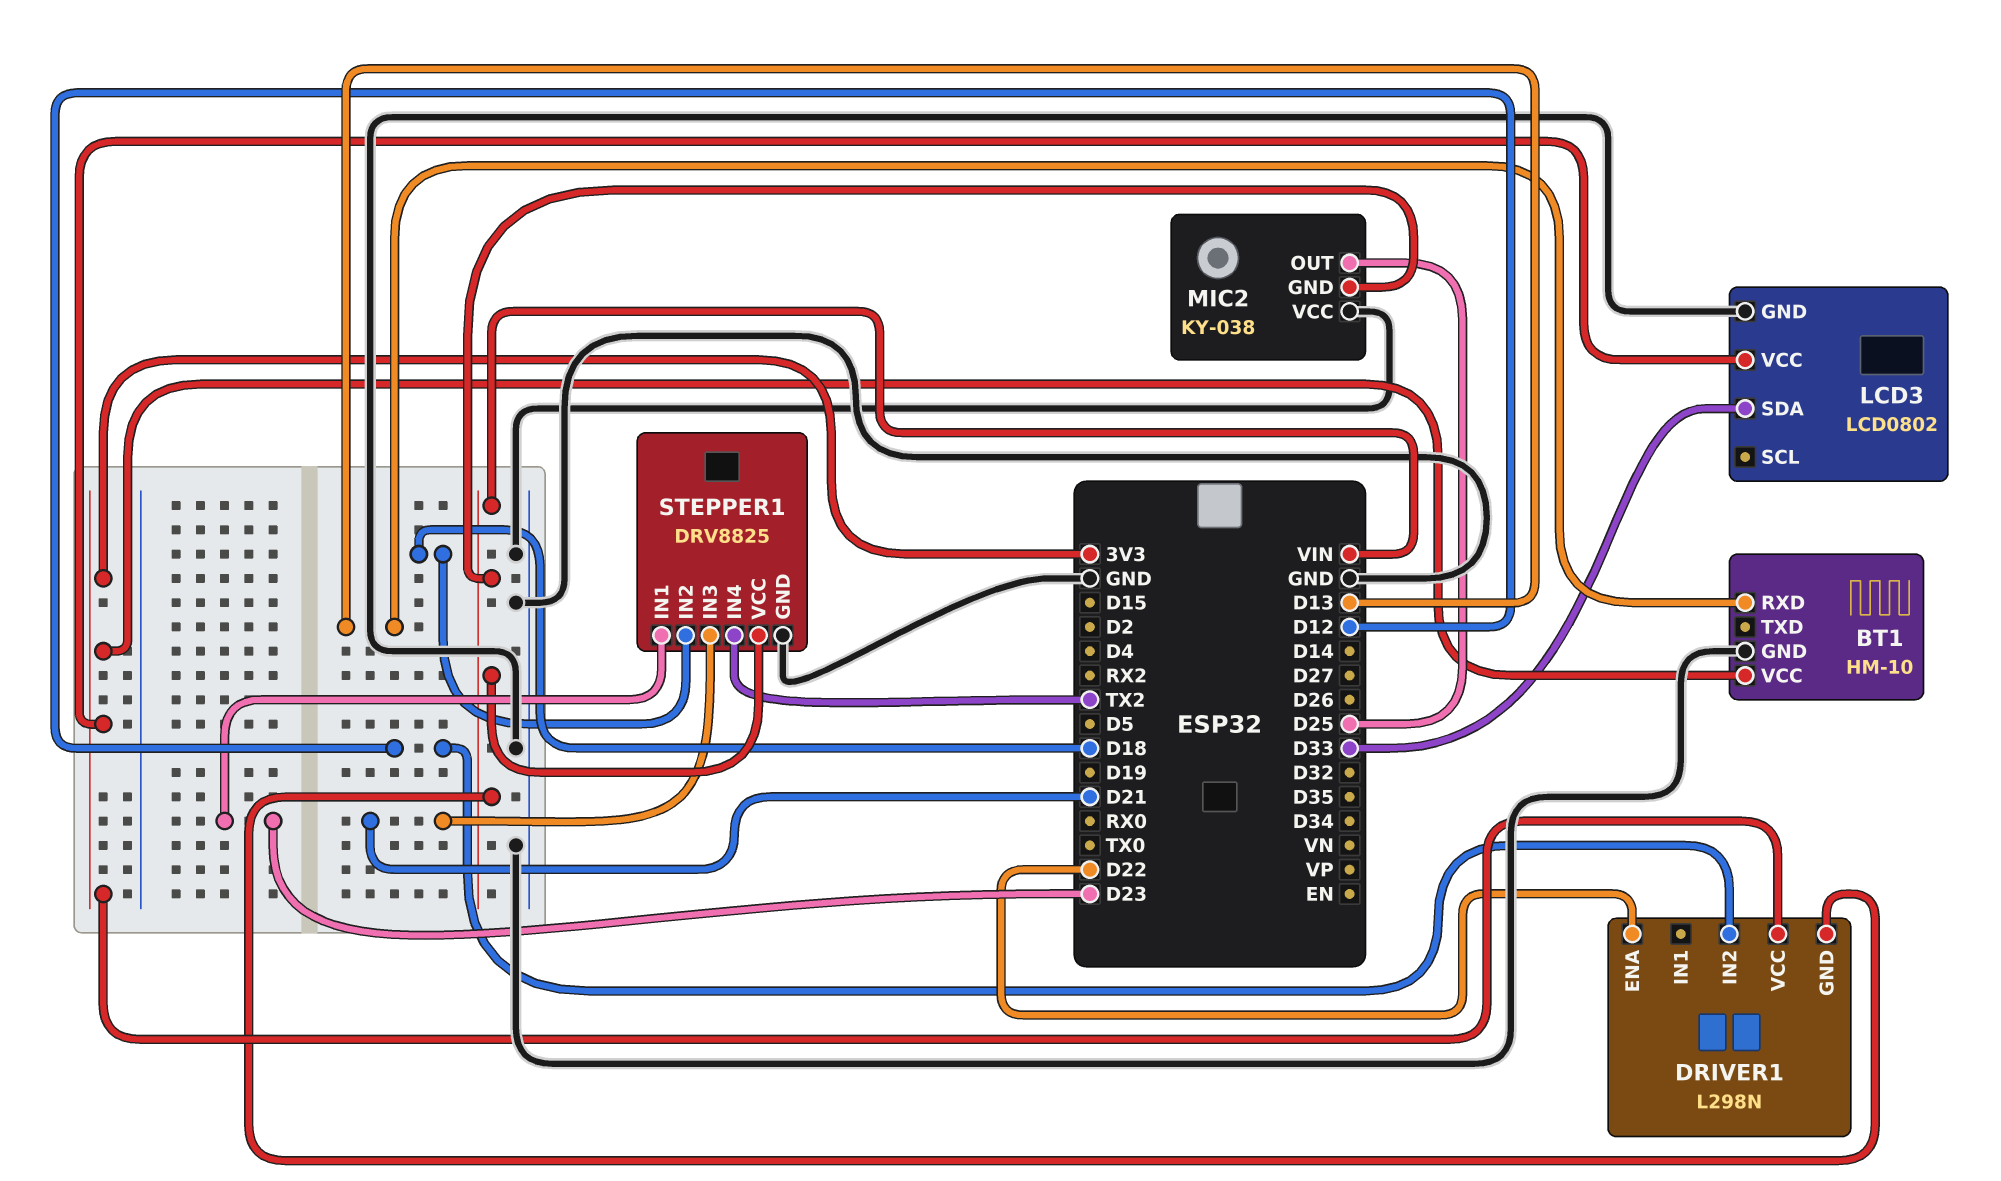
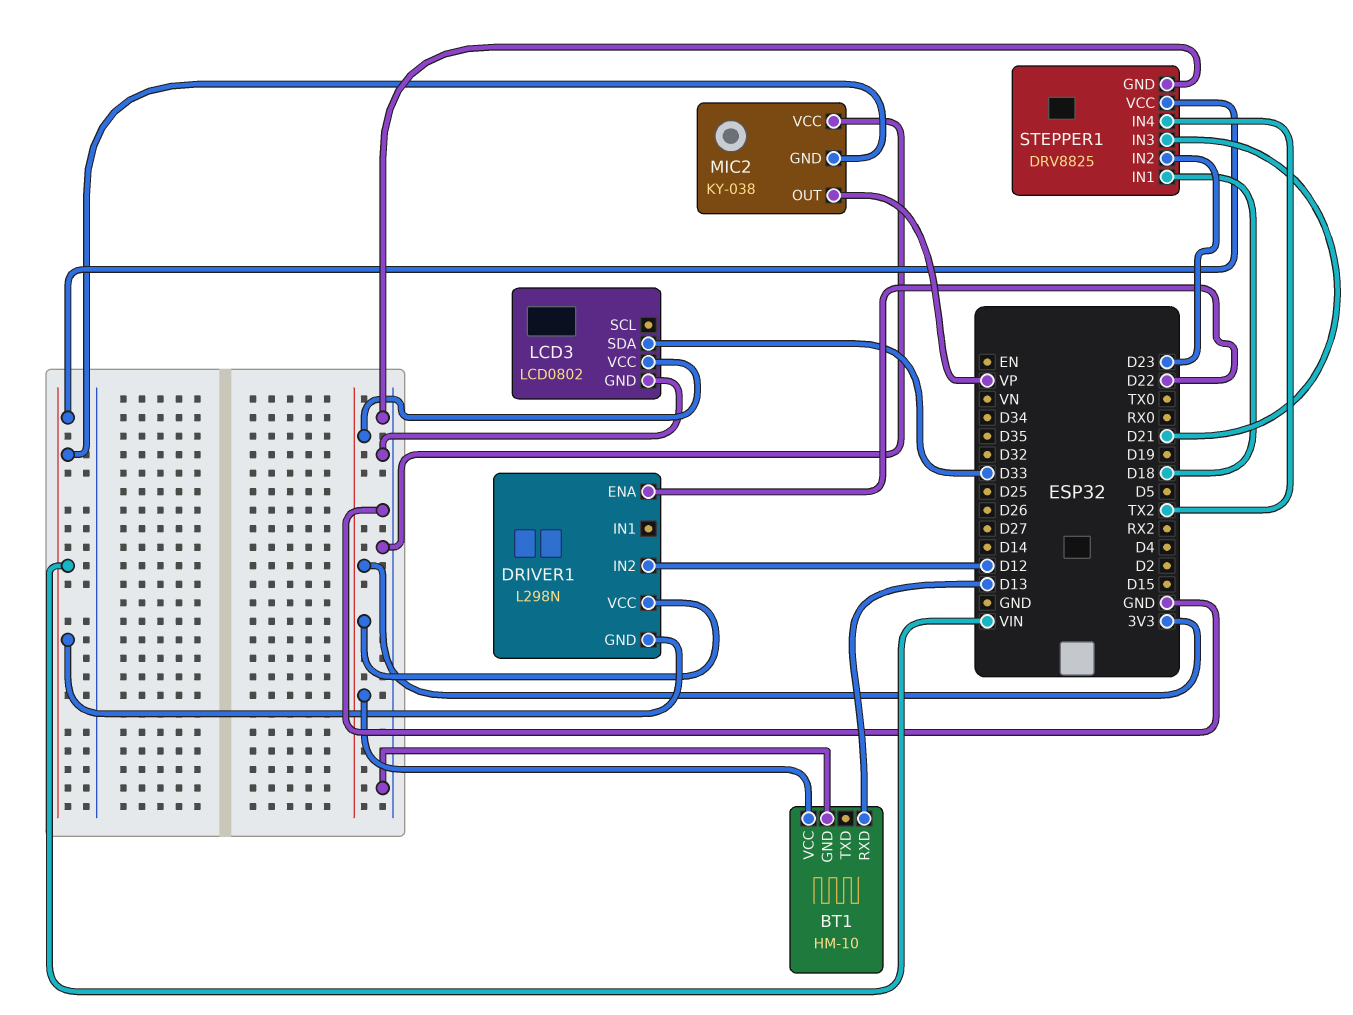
MIC2 pin OUT: D25 -> VP
STEPPER1 pin IN1: D23 -> D18
STEPPER1 pin IN2: D18 -> D23

